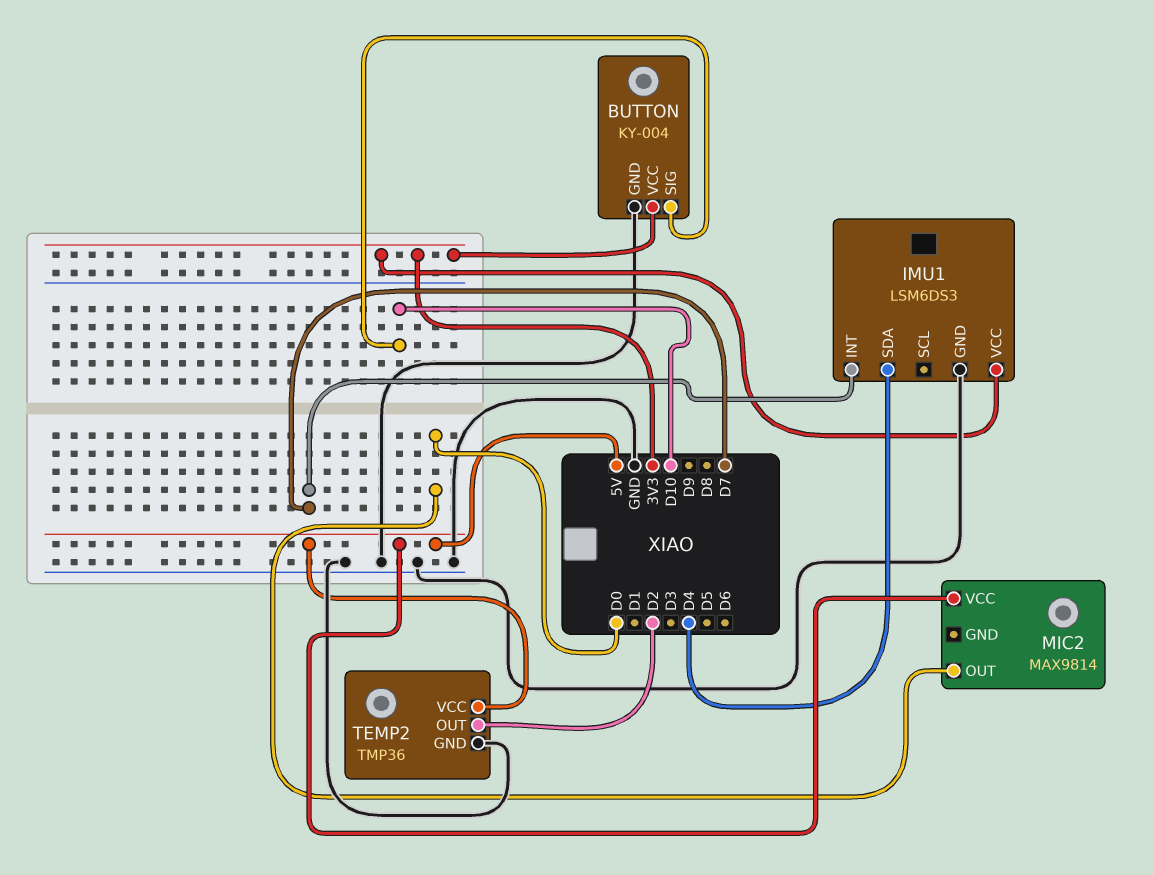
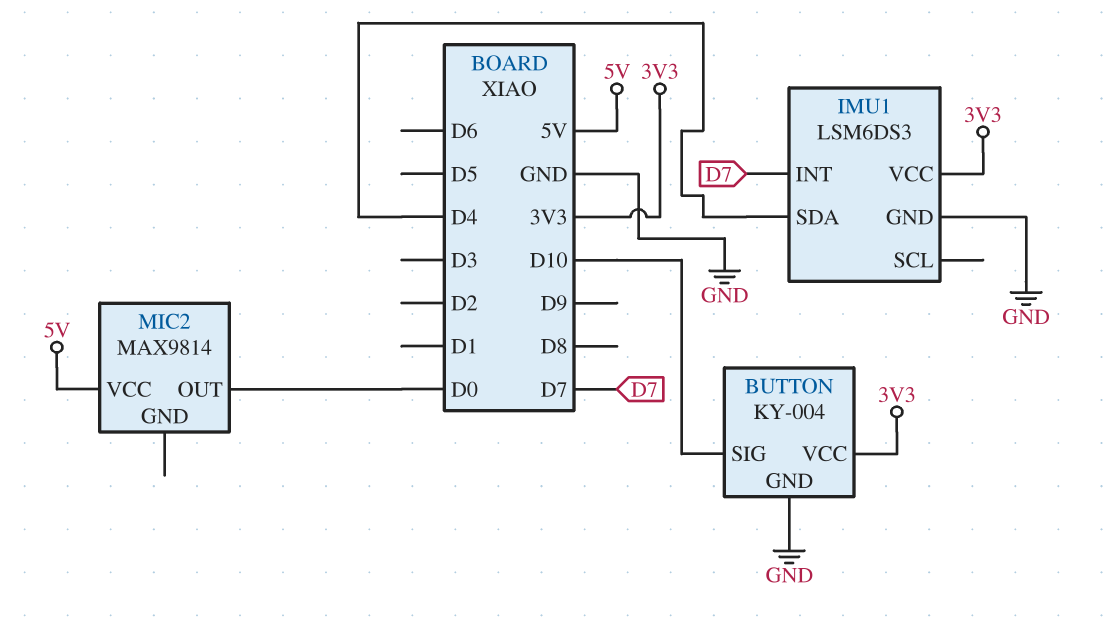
TEMP2: TMP36 -> none
TEMP2 pin GND: GND -> none
TEMP2 pin OUT: D2 -> none
TEMP2 pin VCC: 5V -> none

